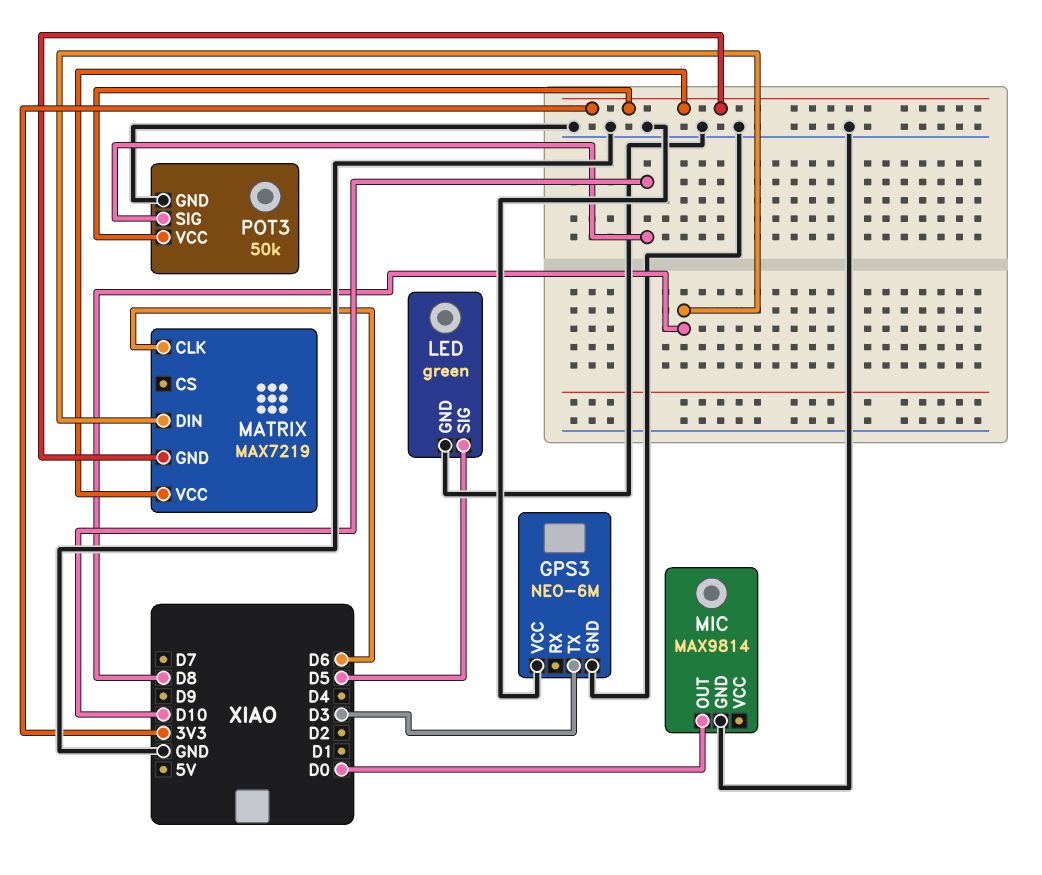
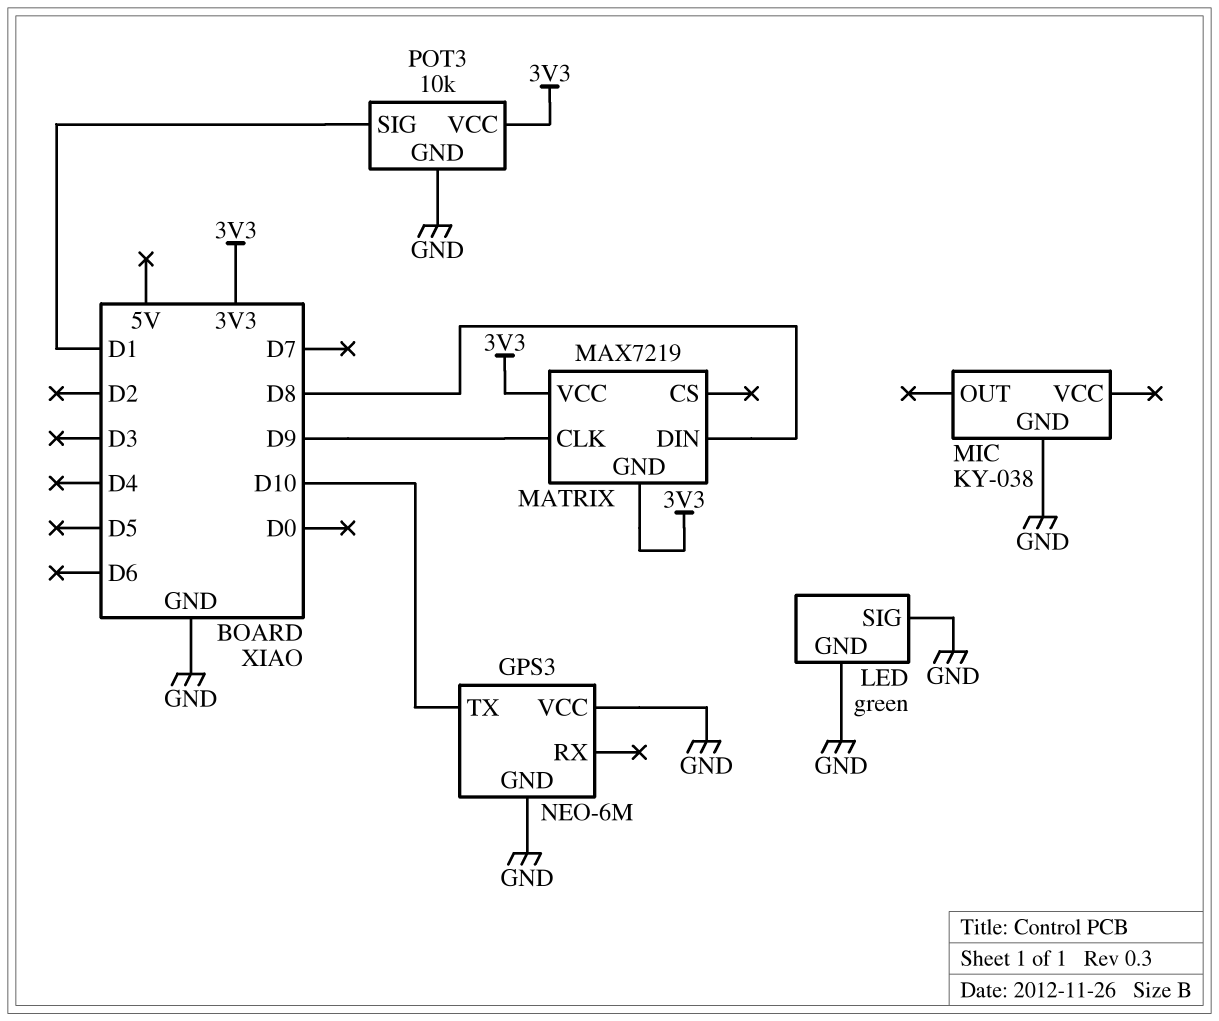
GPS3 pin TX: D3 -> D10
LED pin SIG: D5 -> GND
MATRIX pin CLK: D6 -> D9
MIC: MAX9814 -> KY-038
MIC pin OUT: D0 -> none
POT3: 50k -> 10k
POT3 pin SIG: D10 -> D1

